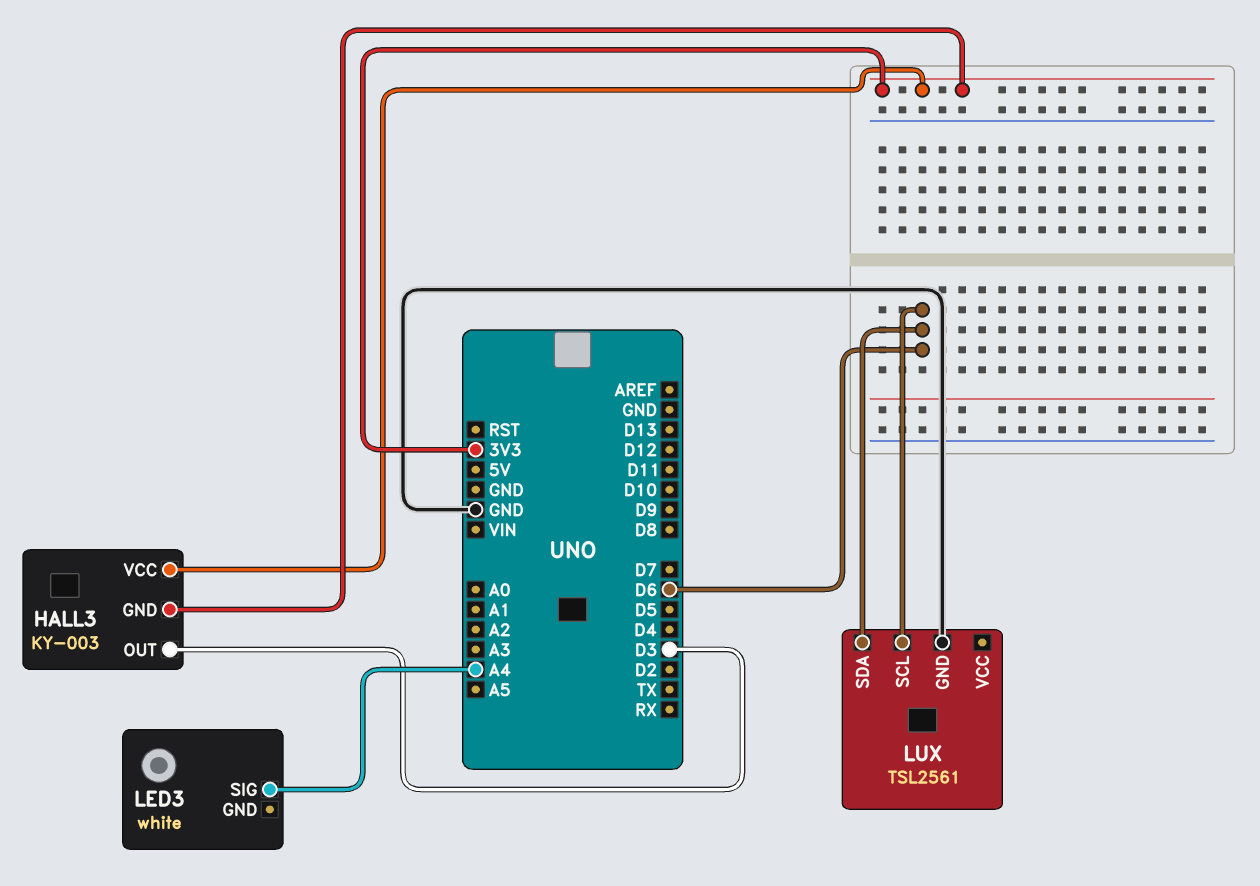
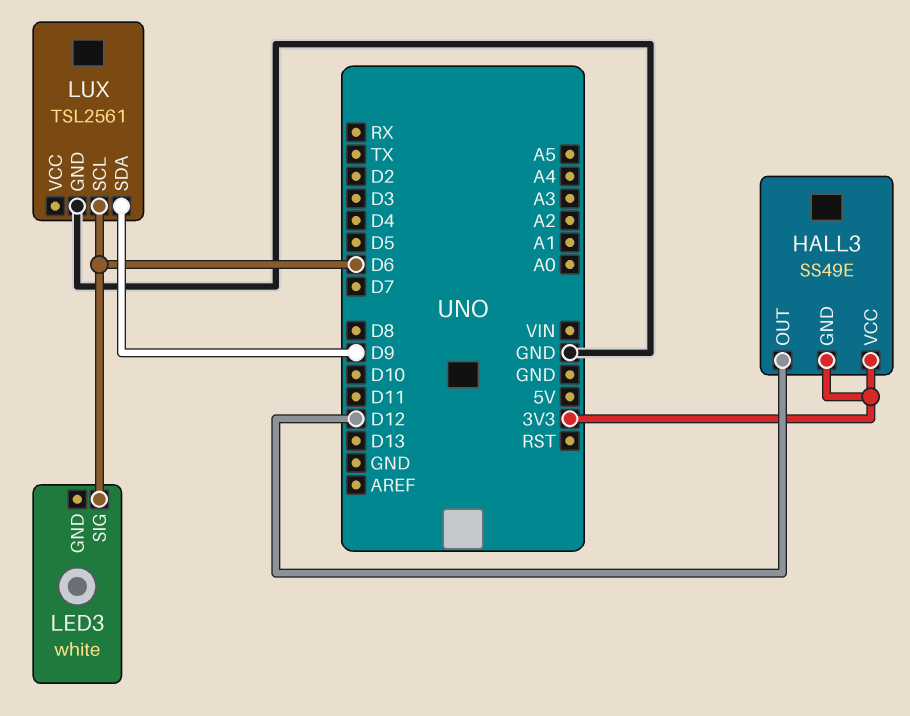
HALL3: KY-003 -> SS49E
HALL3 pin OUT: D3 -> D12
LED3 pin SIG: A4 -> D6
LUX pin SDA: D6 -> D9

